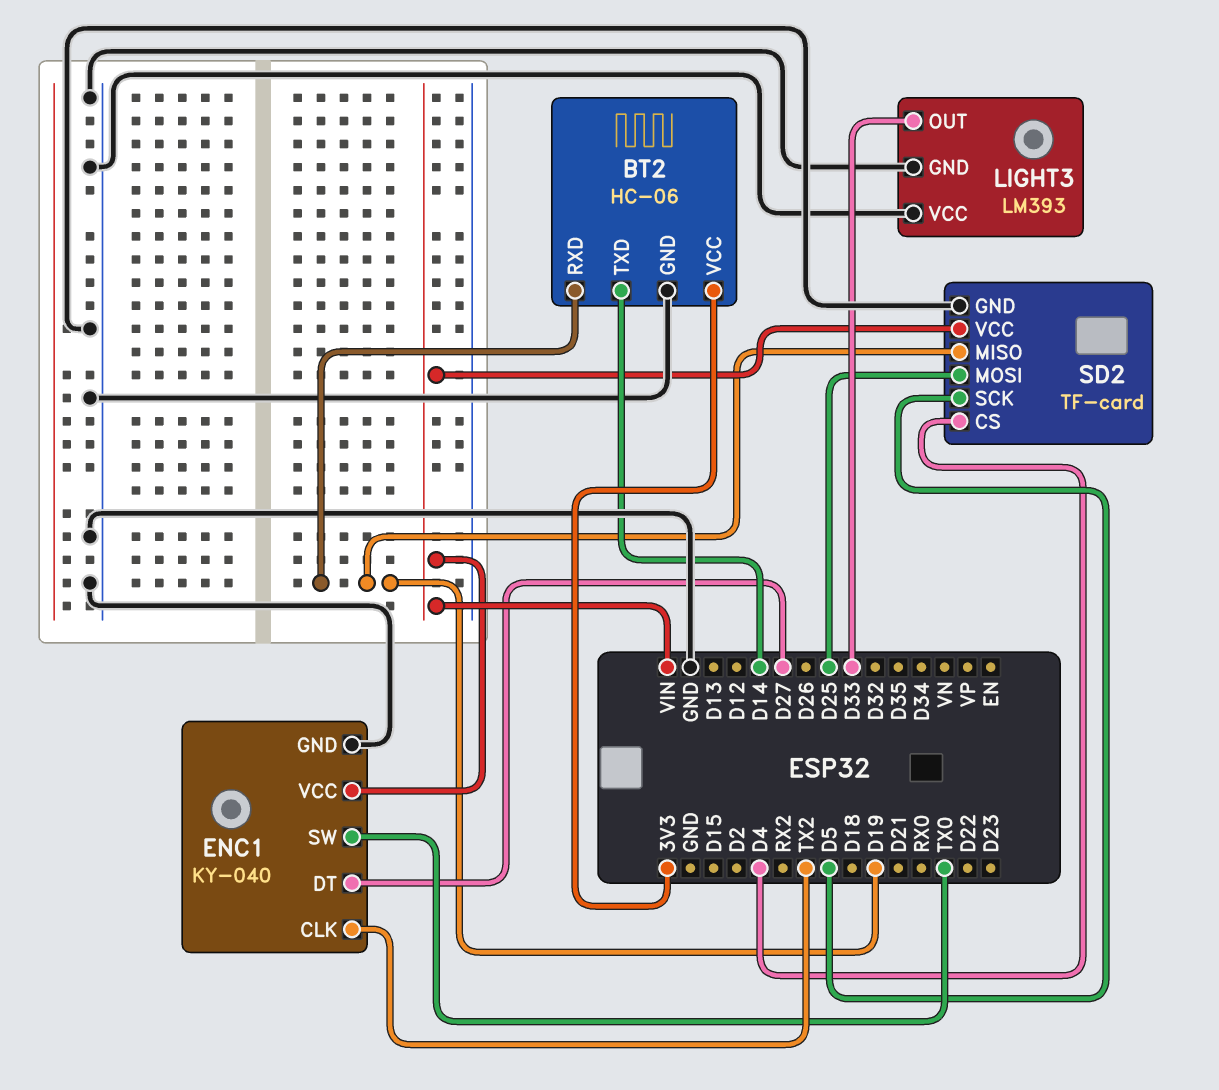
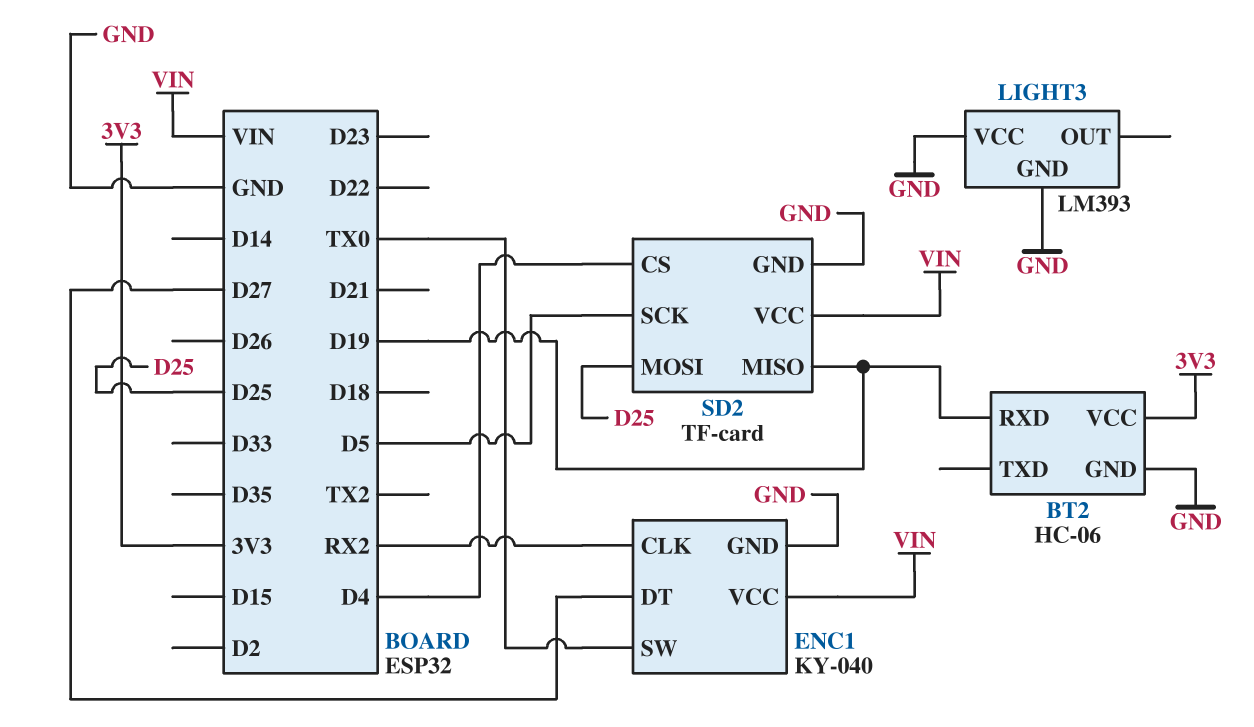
BT2 pin TXD: D14 -> none
ENC1 pin CLK: TX2 -> RX2
LIGHT3 pin OUT: D33 -> none

